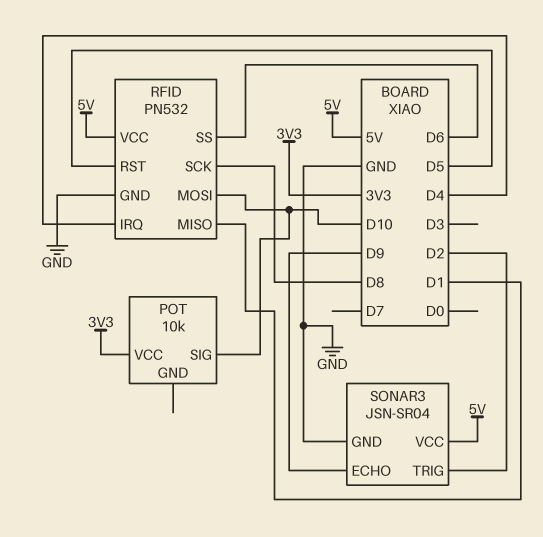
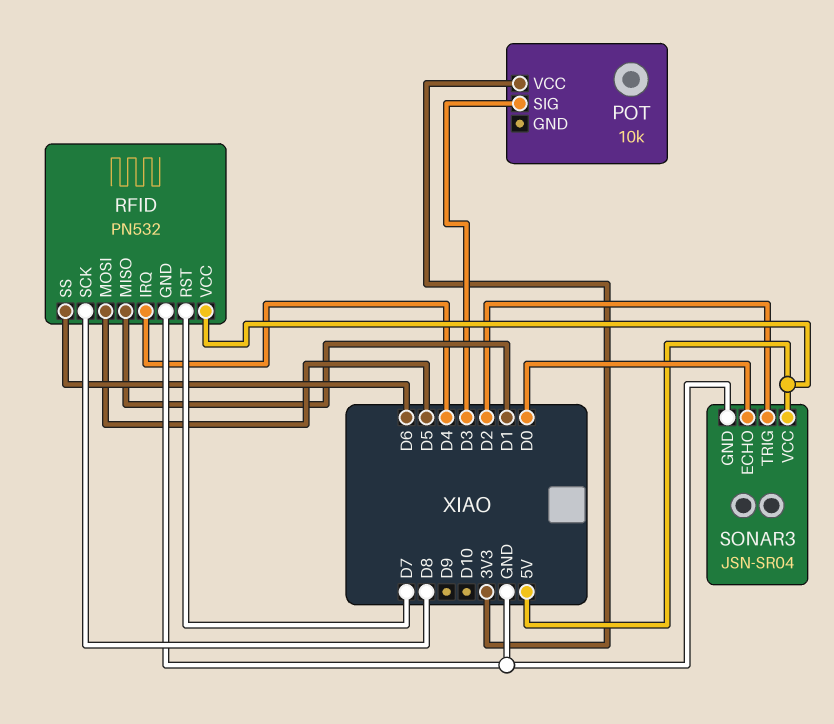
POT pin SIG: D10 -> D3
RFID pin MOSI: D10 -> D5
RFID pin RST: D5 -> D7
SONAR3 pin ECHO: D9 -> D0

